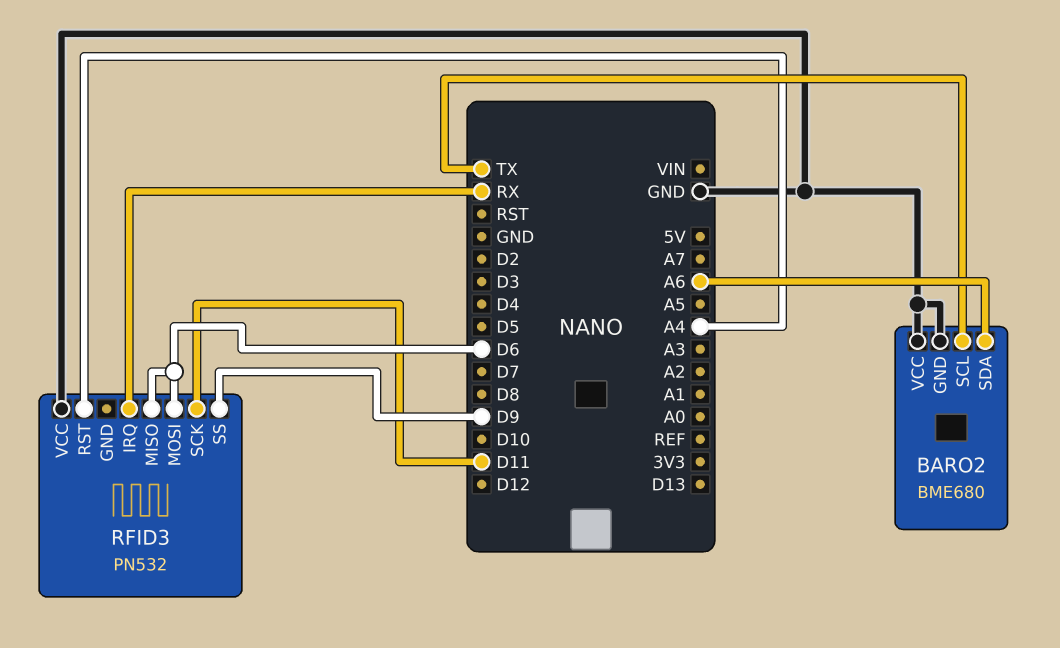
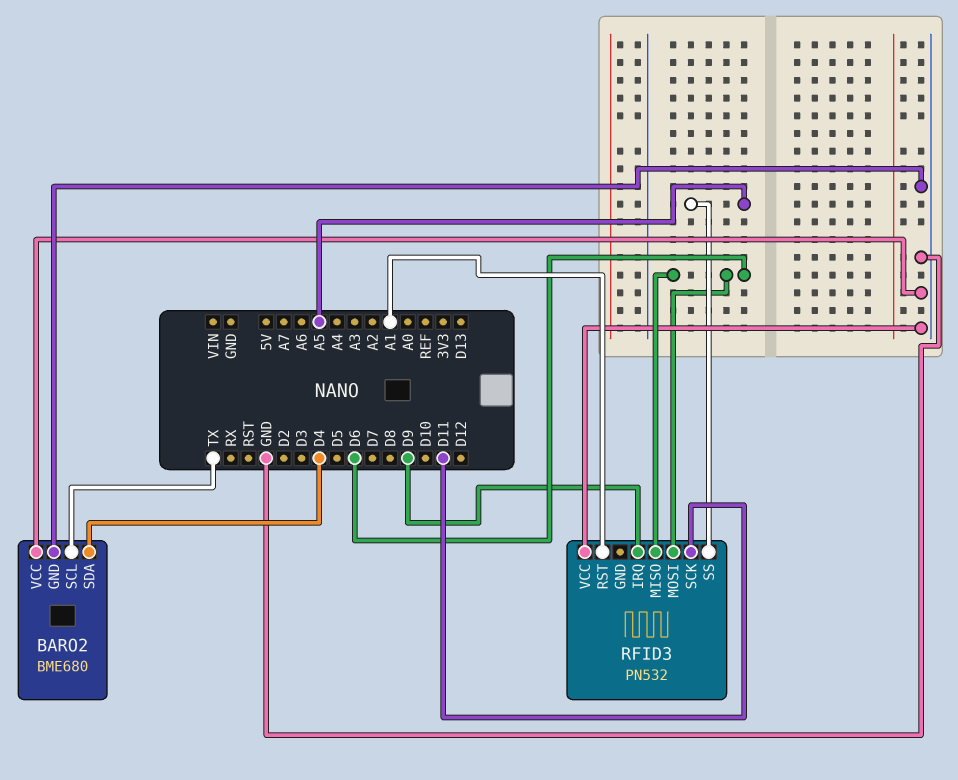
BARO2 pin SDA: A6 -> D4
RFID3 pin IRQ: RX -> D9
RFID3 pin RST: A4 -> A1
RFID3 pin SS: D9 -> A5

